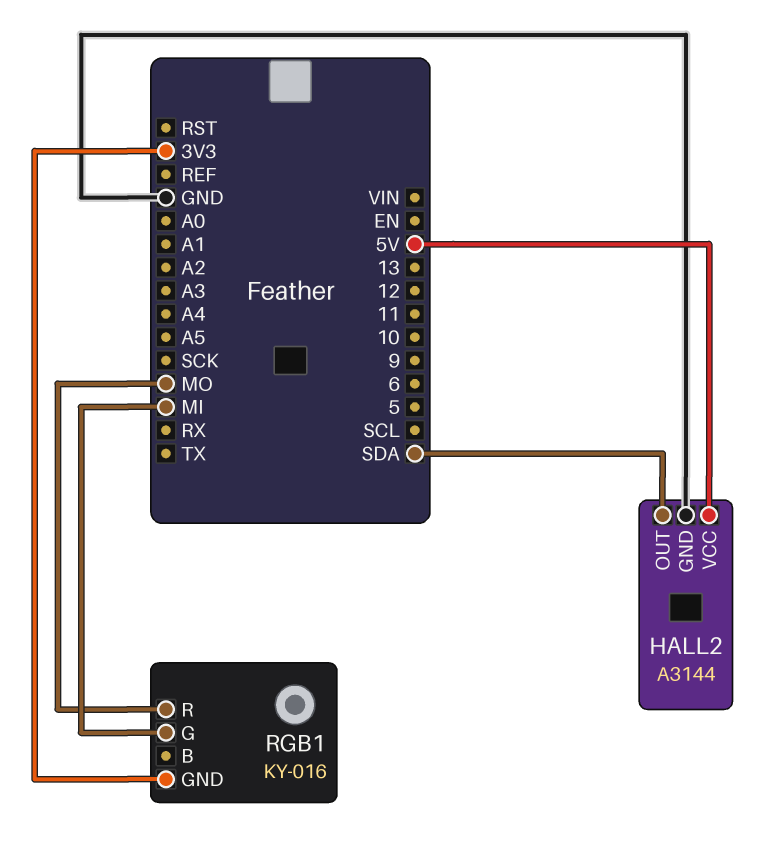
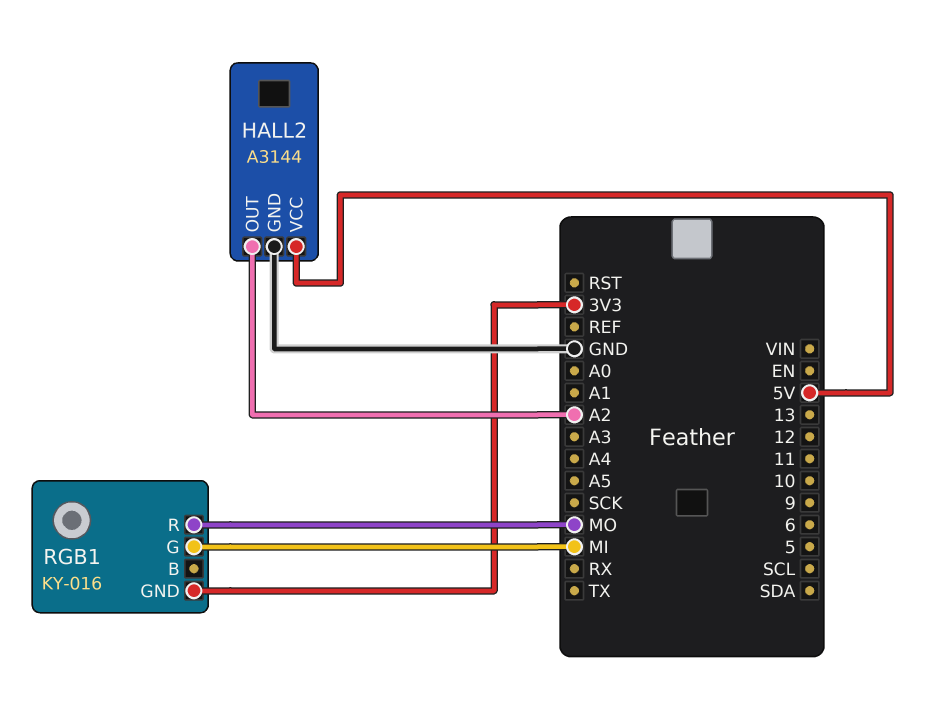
HALL2 pin OUT: SDA -> A2

